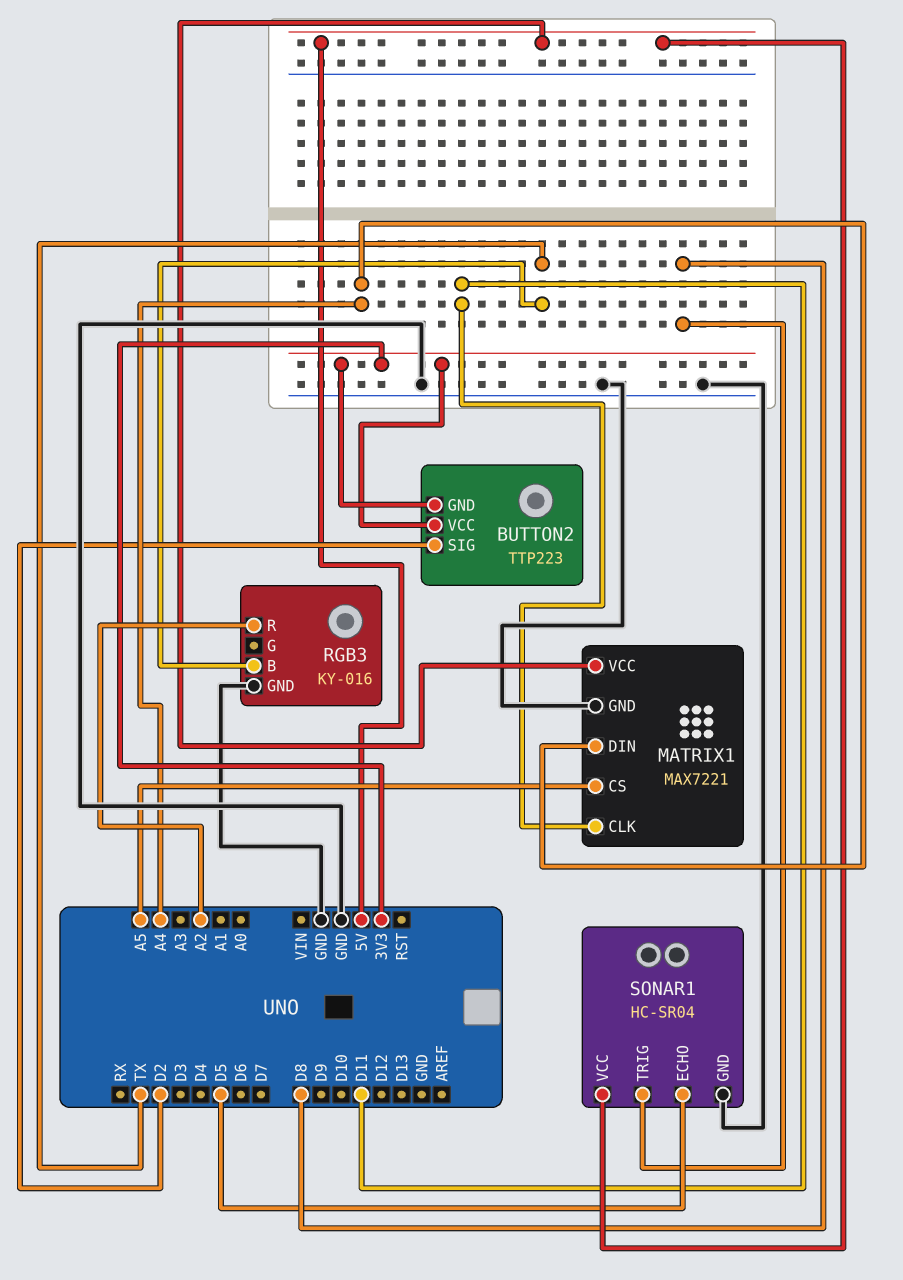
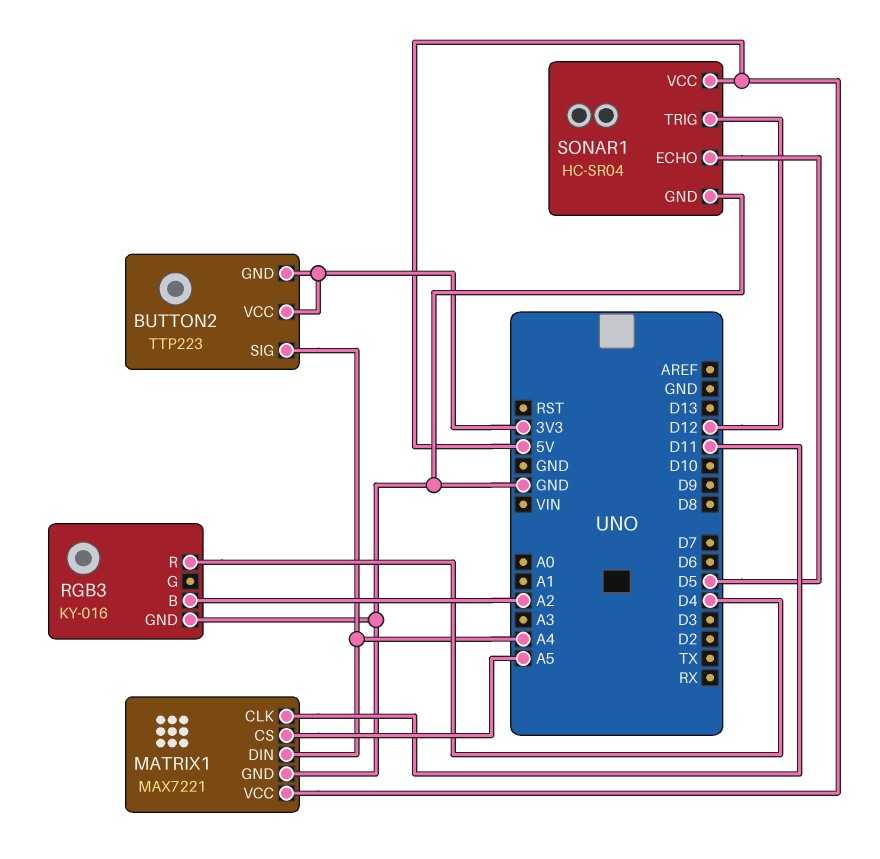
BUTTON2 pin SIG: D2 -> A4
RGB3 pin B: TX -> A2
RGB3 pin R: A2 -> D4
SONAR1 pin TRIG: D8 -> D12

